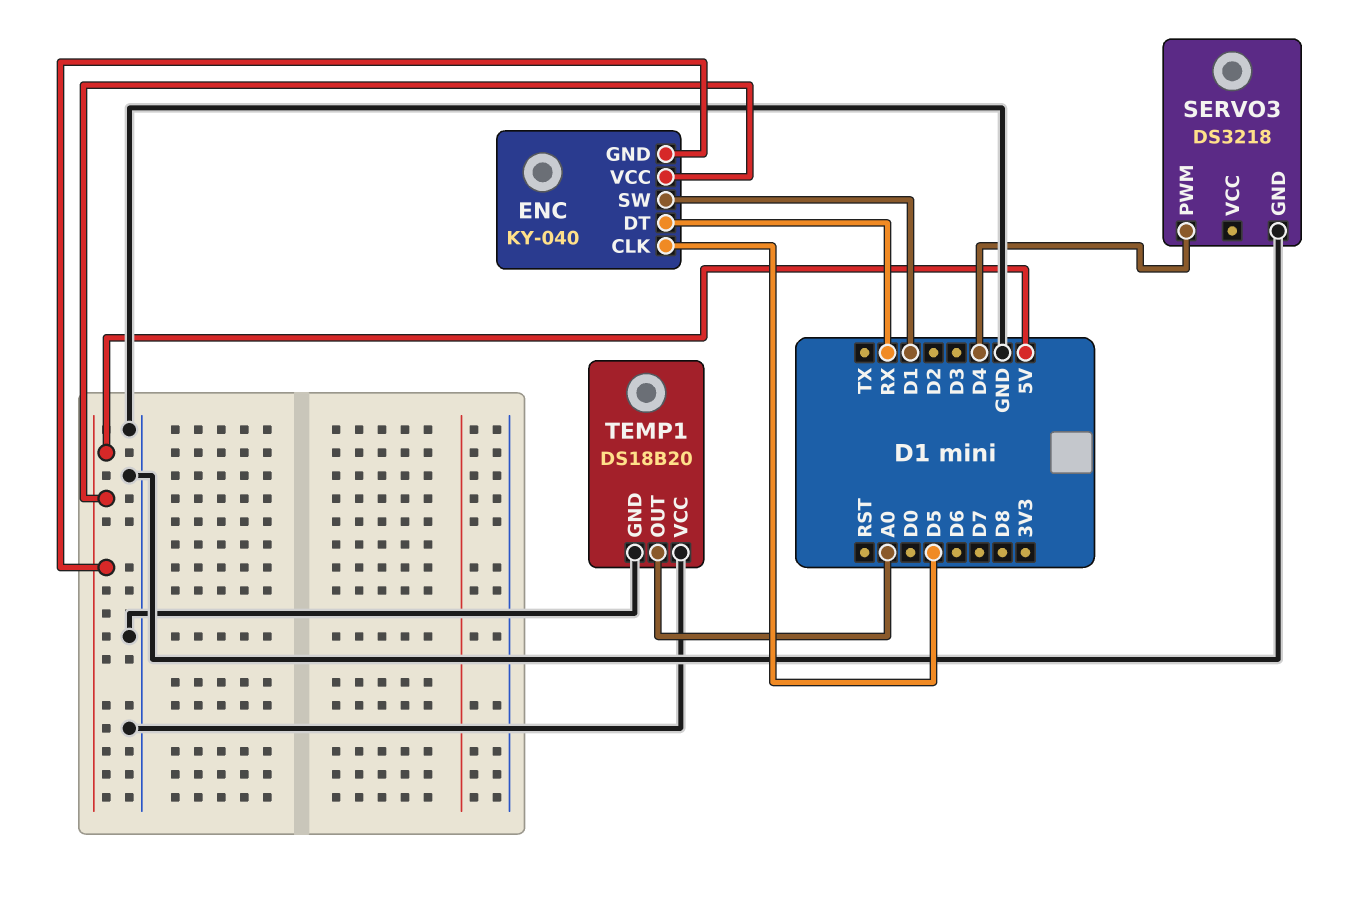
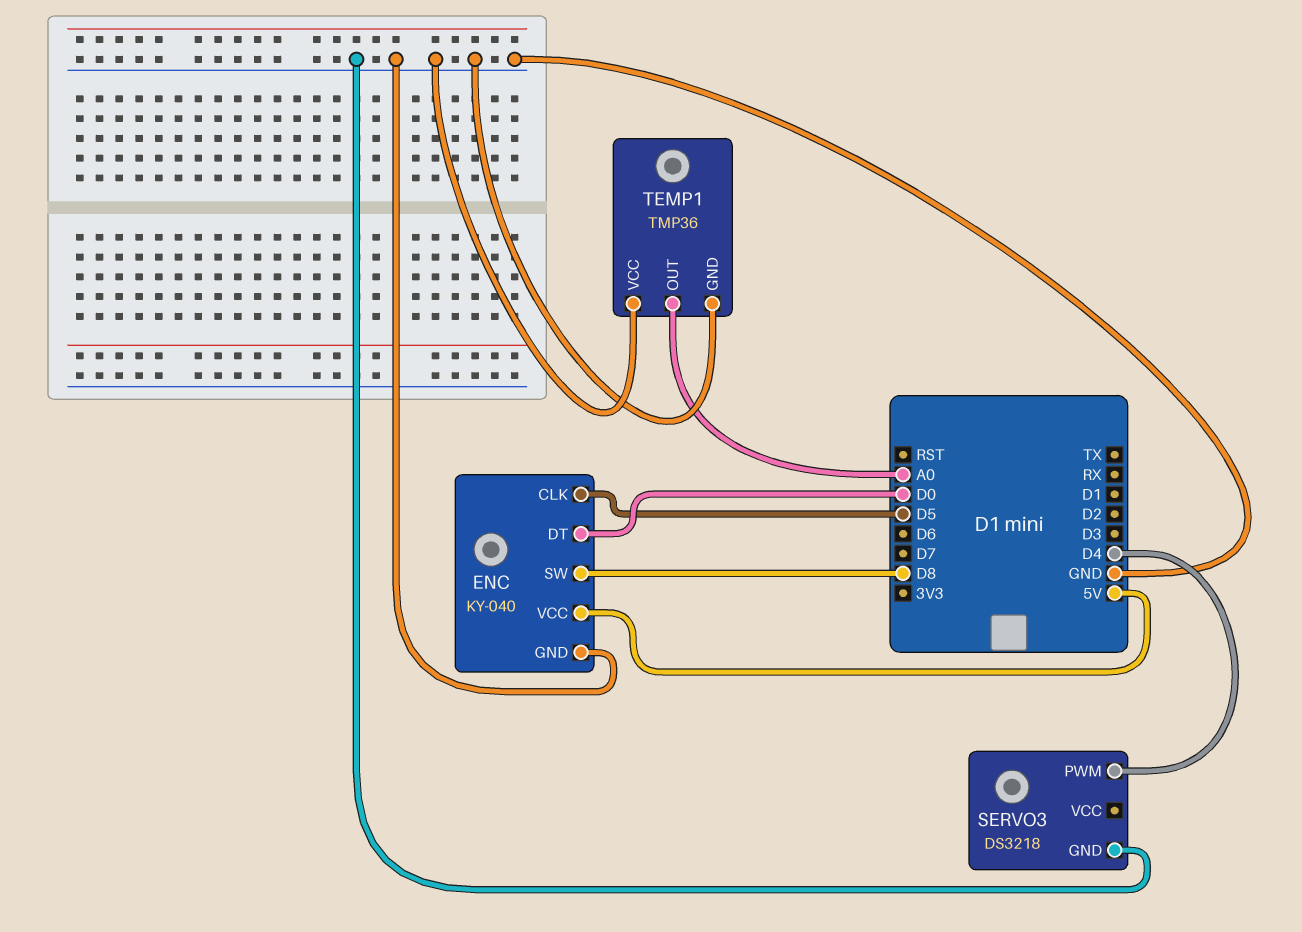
ENC pin DT: RX -> D0
ENC pin GND: 5V -> GND
ENC pin SW: D1 -> D8
TEMP1: DS18B20 -> TMP36

